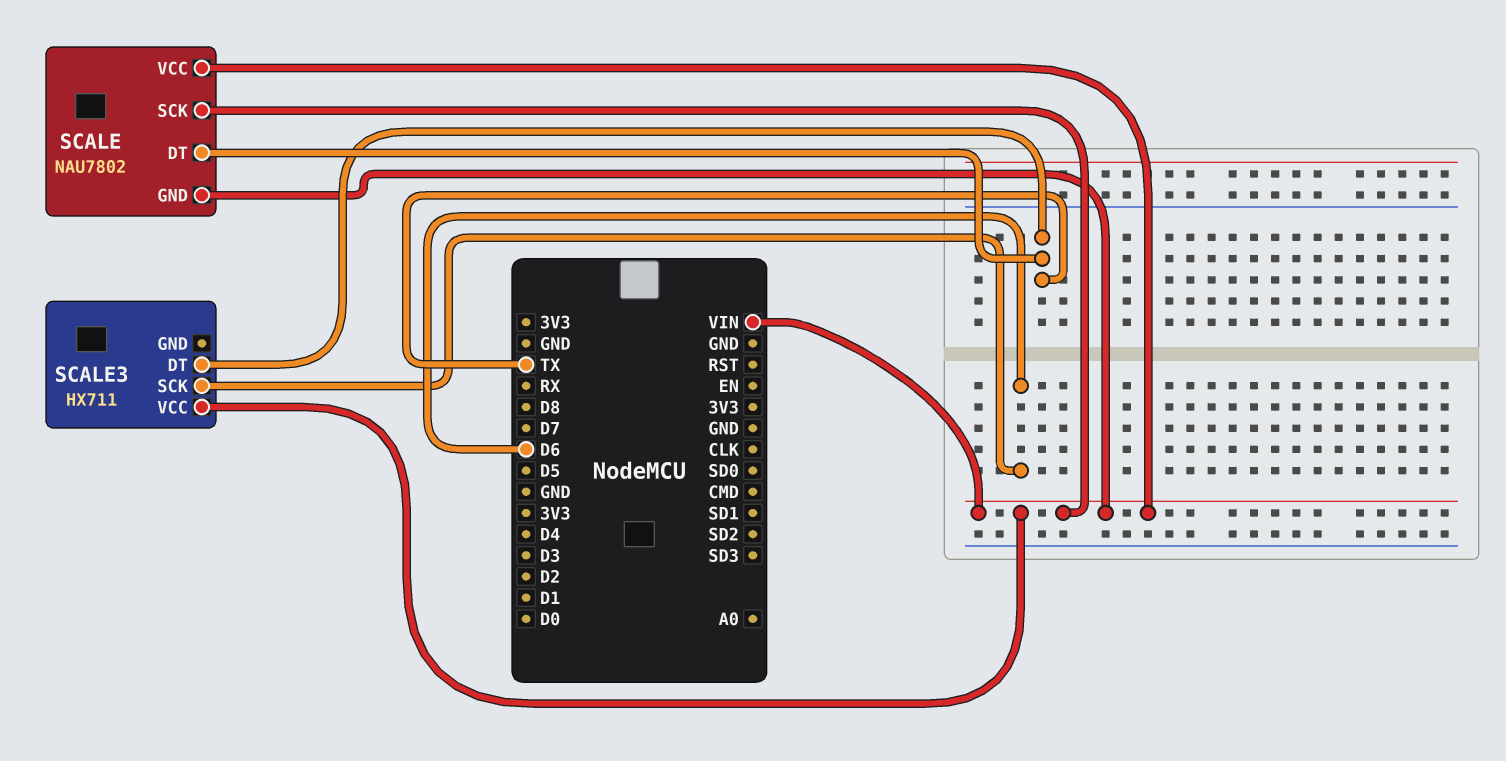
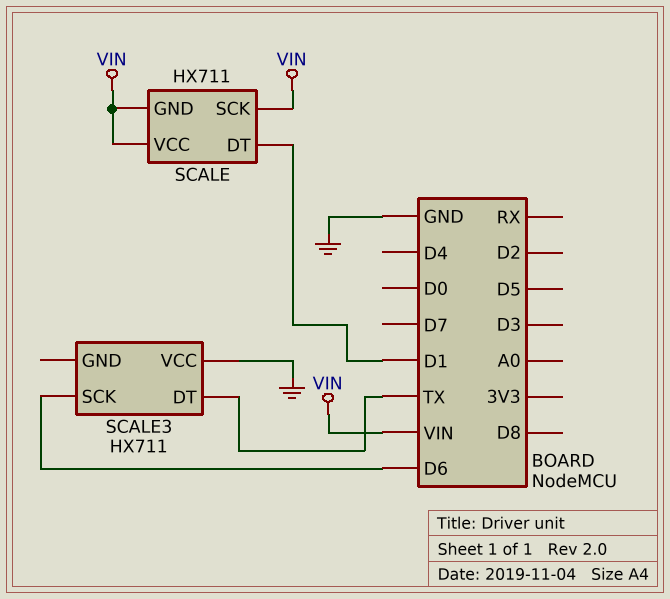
SCALE: NAU7802 -> HX711
SCALE pin DT: TX -> D1
SCALE3 pin VCC: VIN -> GND

